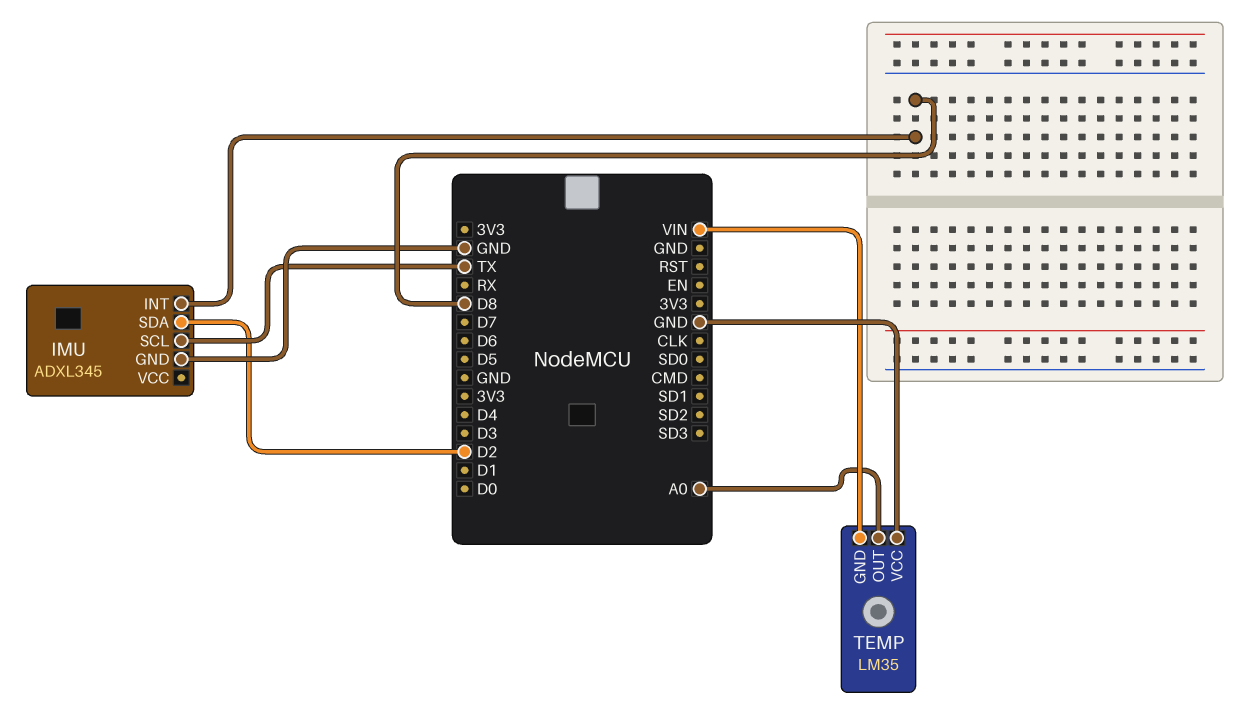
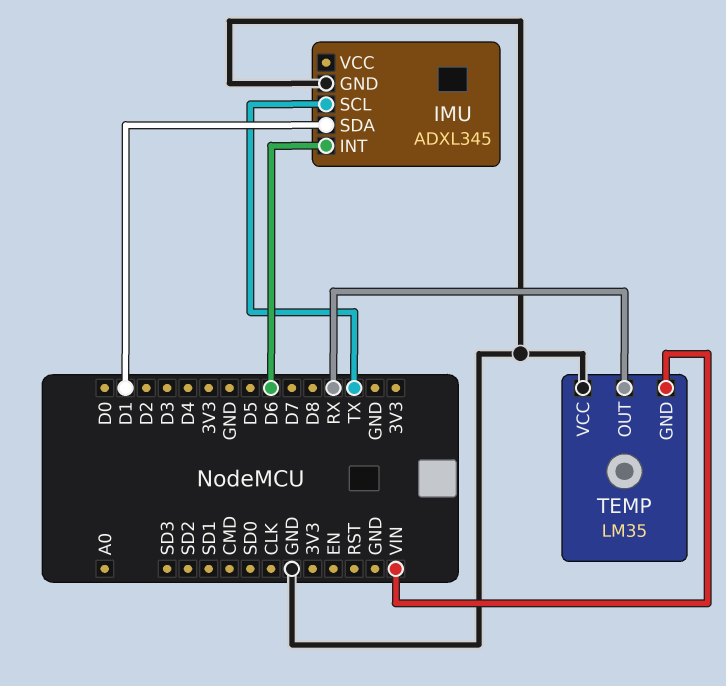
IMU pin INT: D8 -> D6
IMU pin SDA: D2 -> D1
TEMP pin OUT: A0 -> RX

